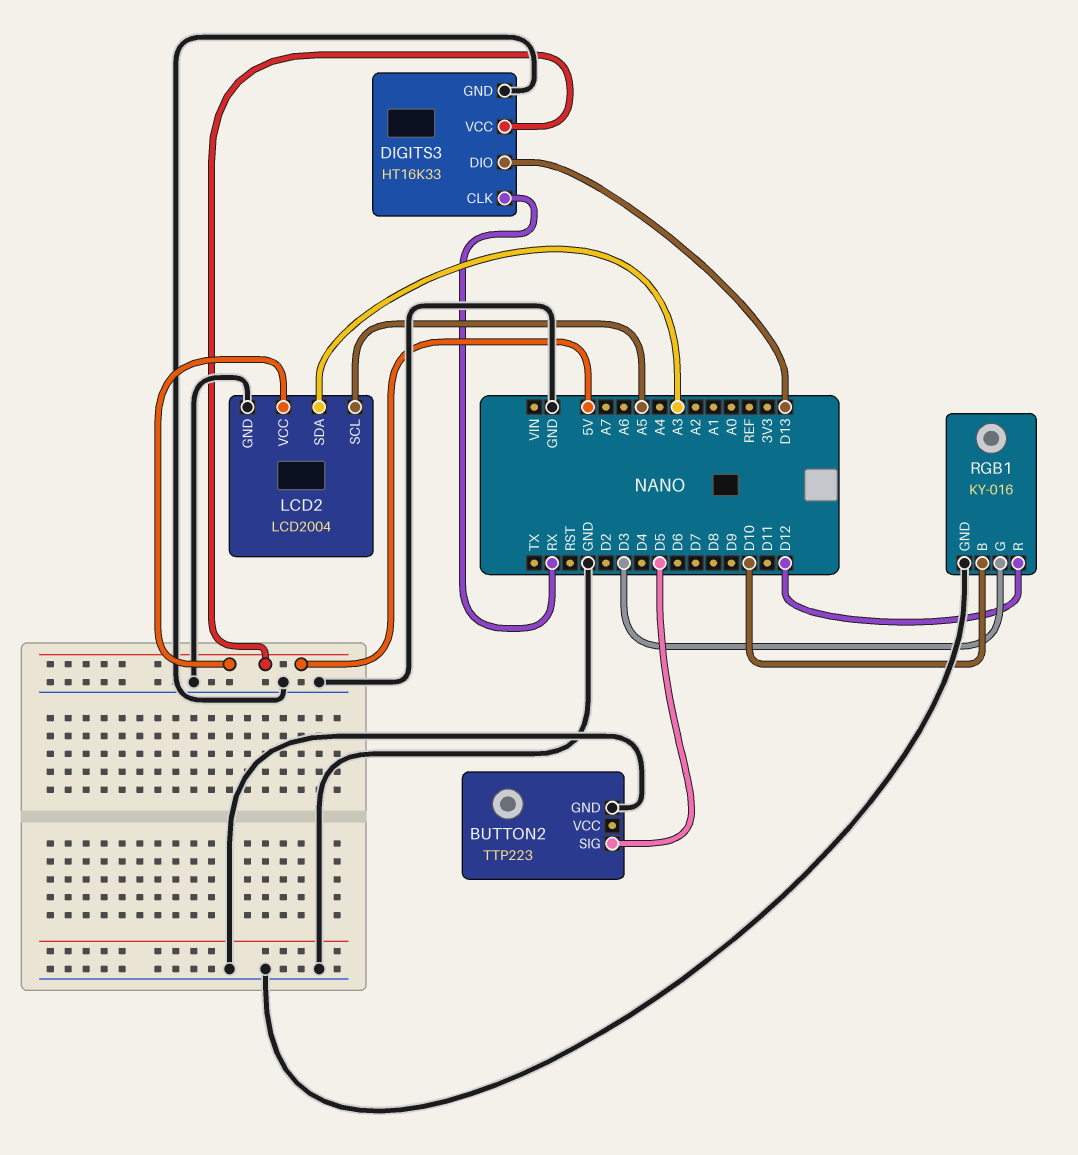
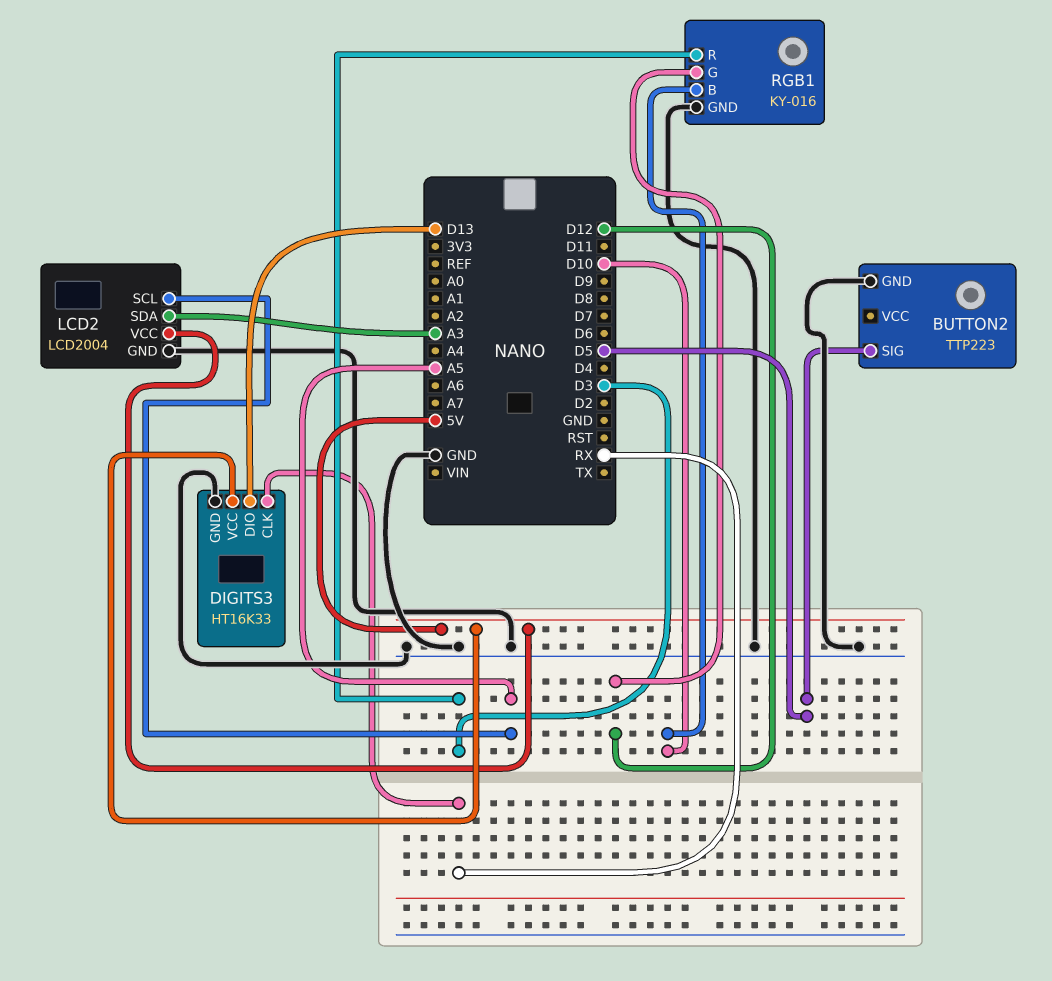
RGB1 pin G: D3 -> D12
RGB1 pin R: D12 -> D3

